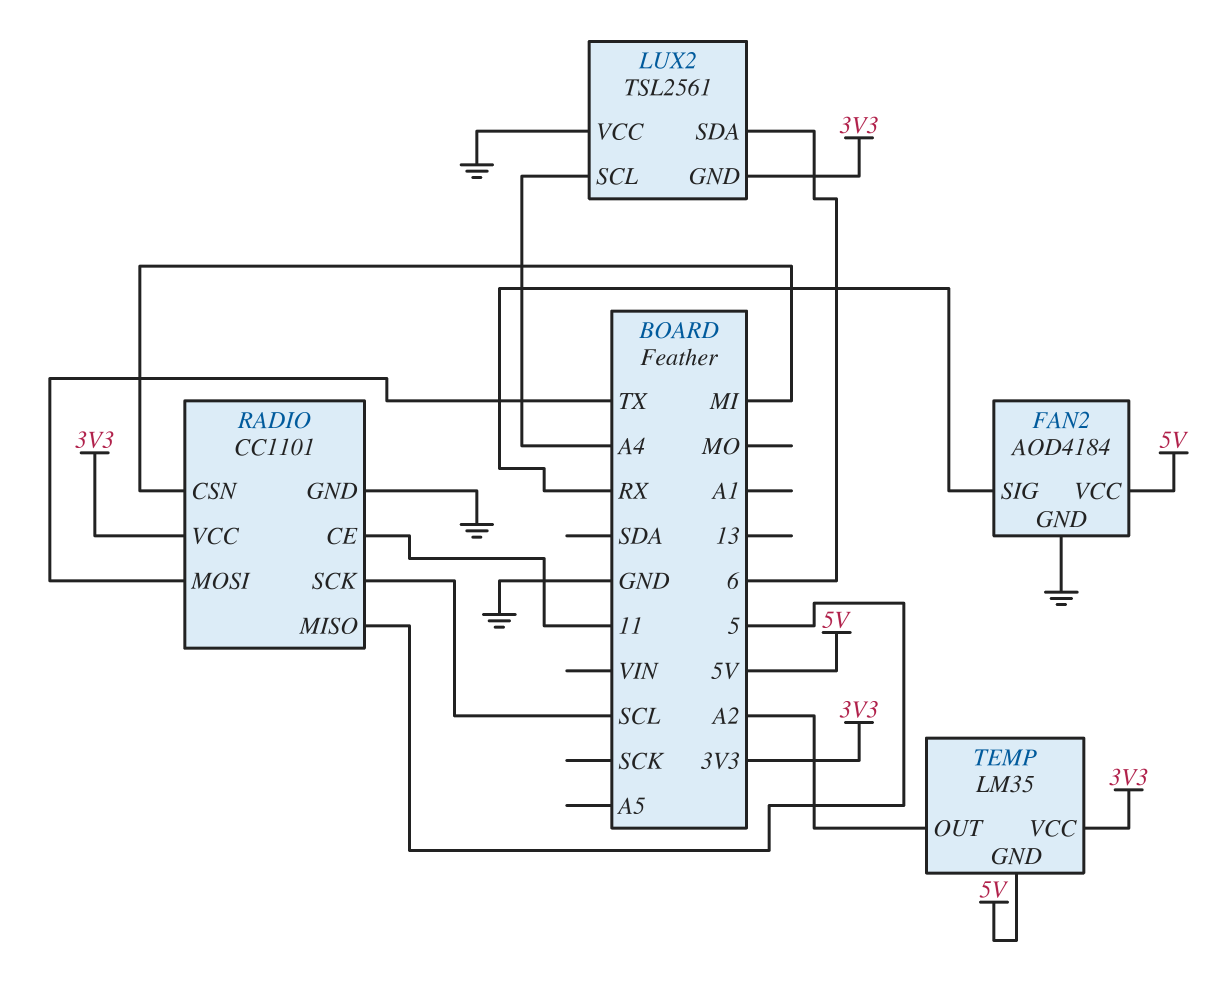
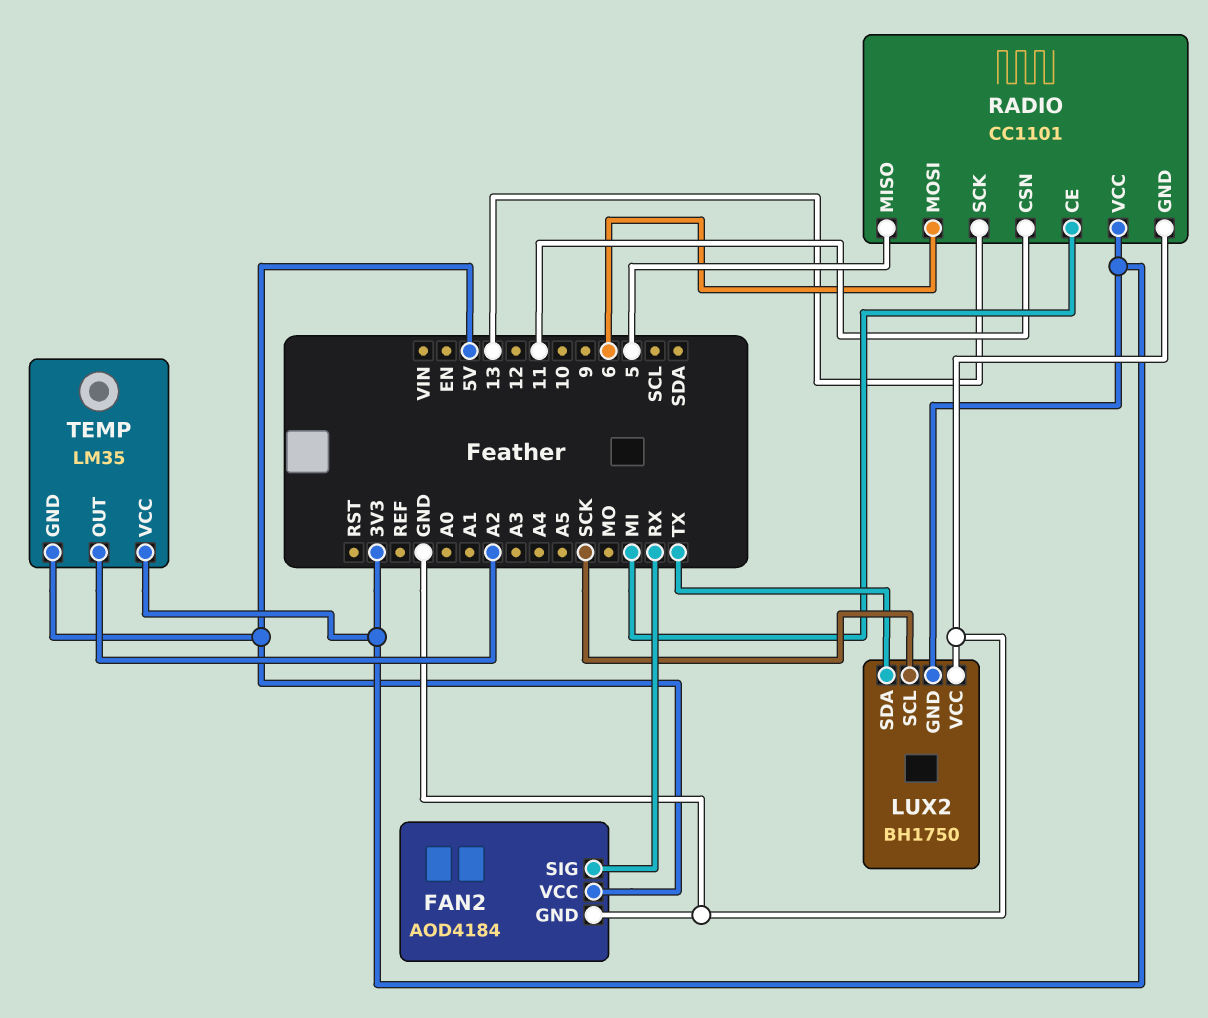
LUX2: TSL2561 -> BH1750
LUX2 pin SCL: A4 -> SCK
LUX2 pin SDA: 6 -> TX
RADIO pin CE: 11 -> MI
RADIO pin CSN: MI -> 11
RADIO pin MOSI: TX -> 6
RADIO pin SCK: SCL -> 13

